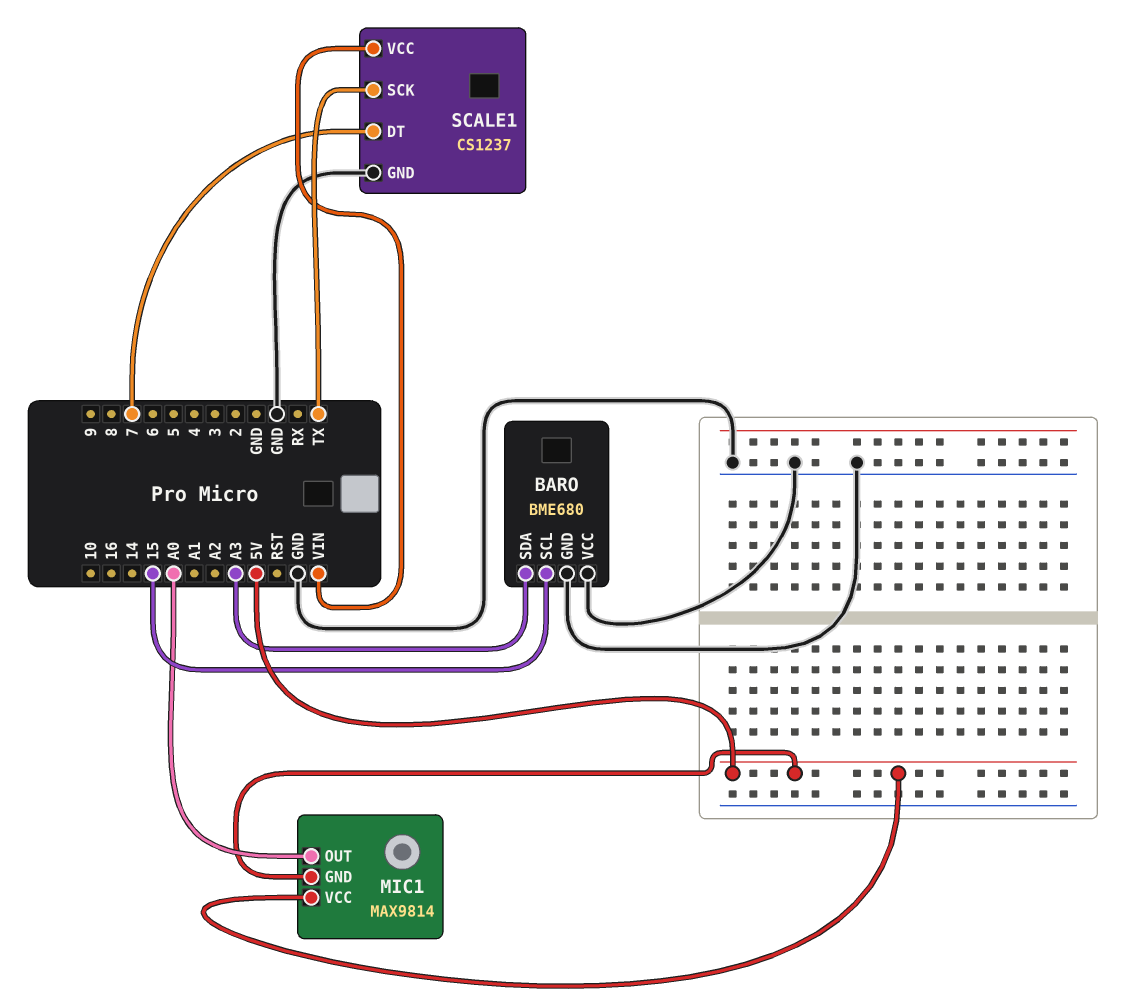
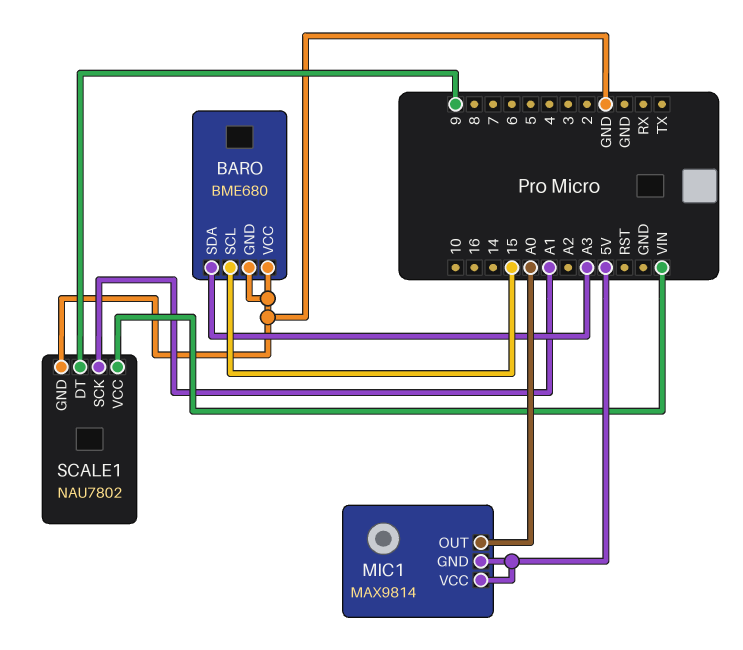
SCALE1: CS1237 -> NAU7802
SCALE1 pin DT: 7 -> 9
SCALE1 pin SCK: TX -> A1

